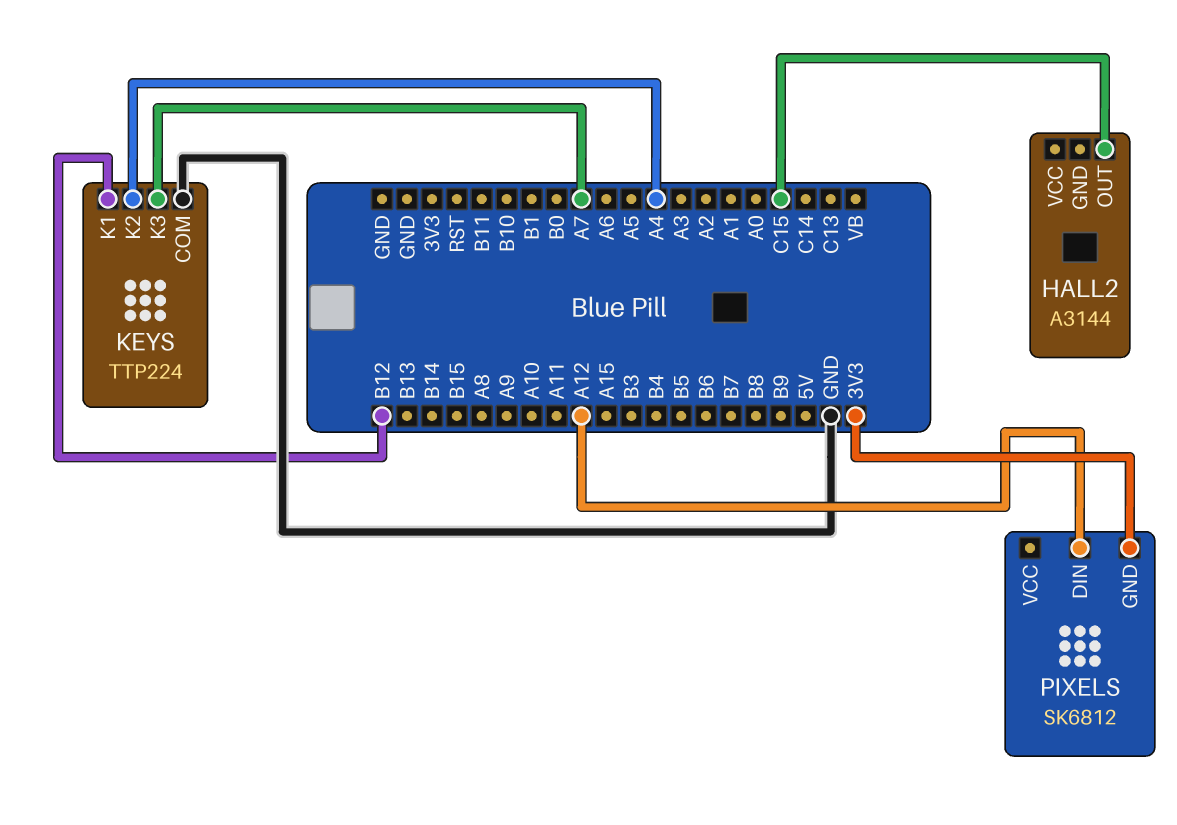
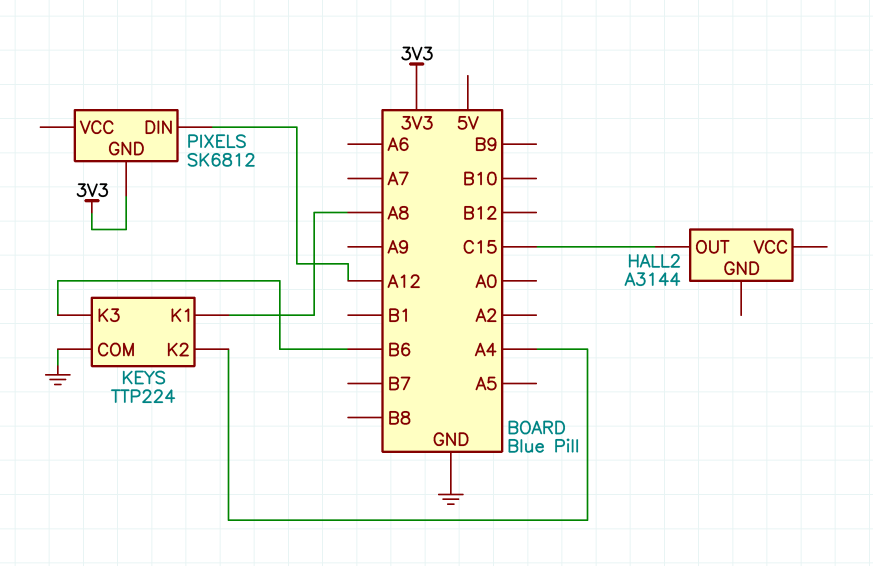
KEYS pin K1: B12 -> A8
KEYS pin K3: A7 -> B6

